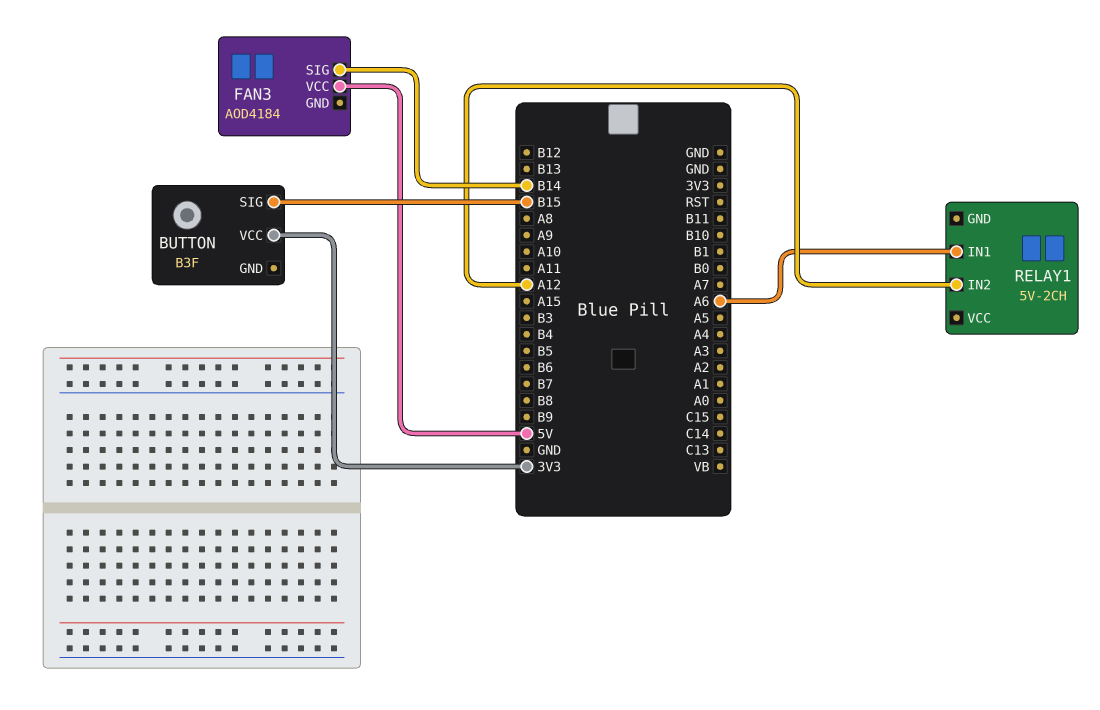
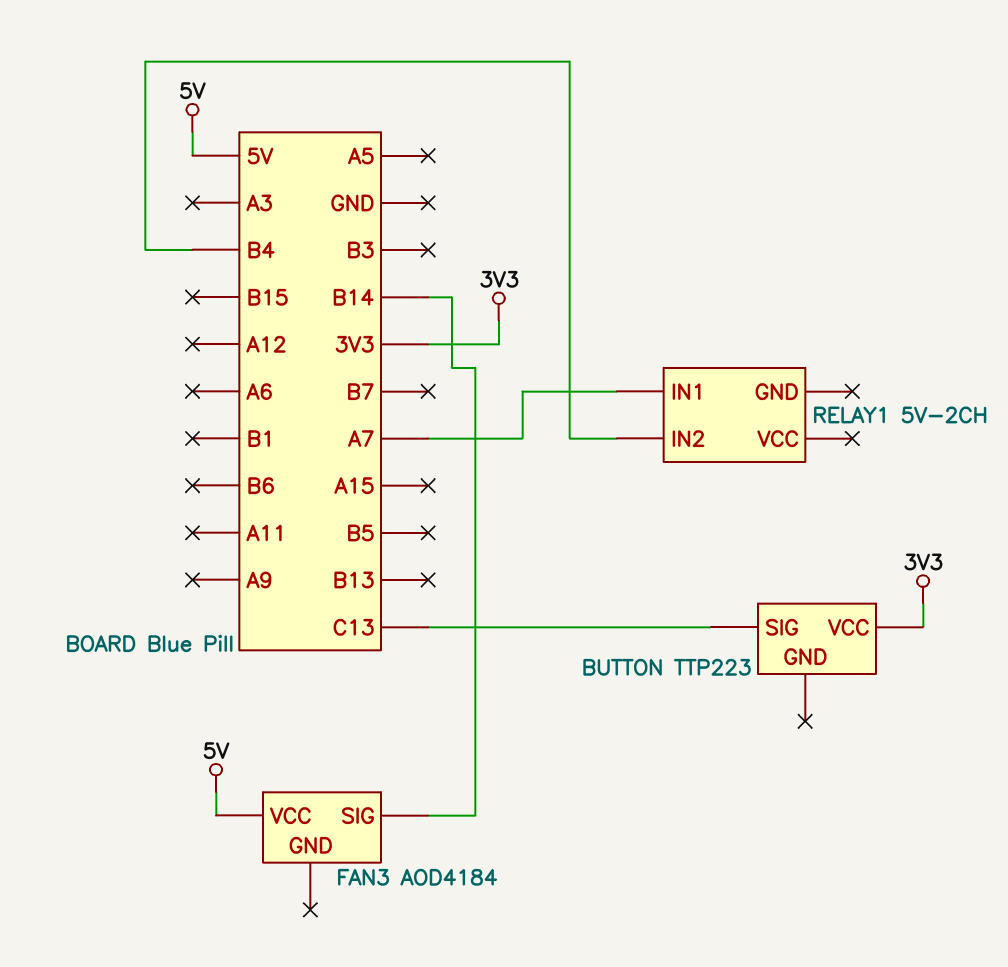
BUTTON: B3F -> TTP223
BUTTON pin SIG: B15 -> C13
RELAY1 pin IN1: A6 -> A7
RELAY1 pin IN2: A12 -> B4

